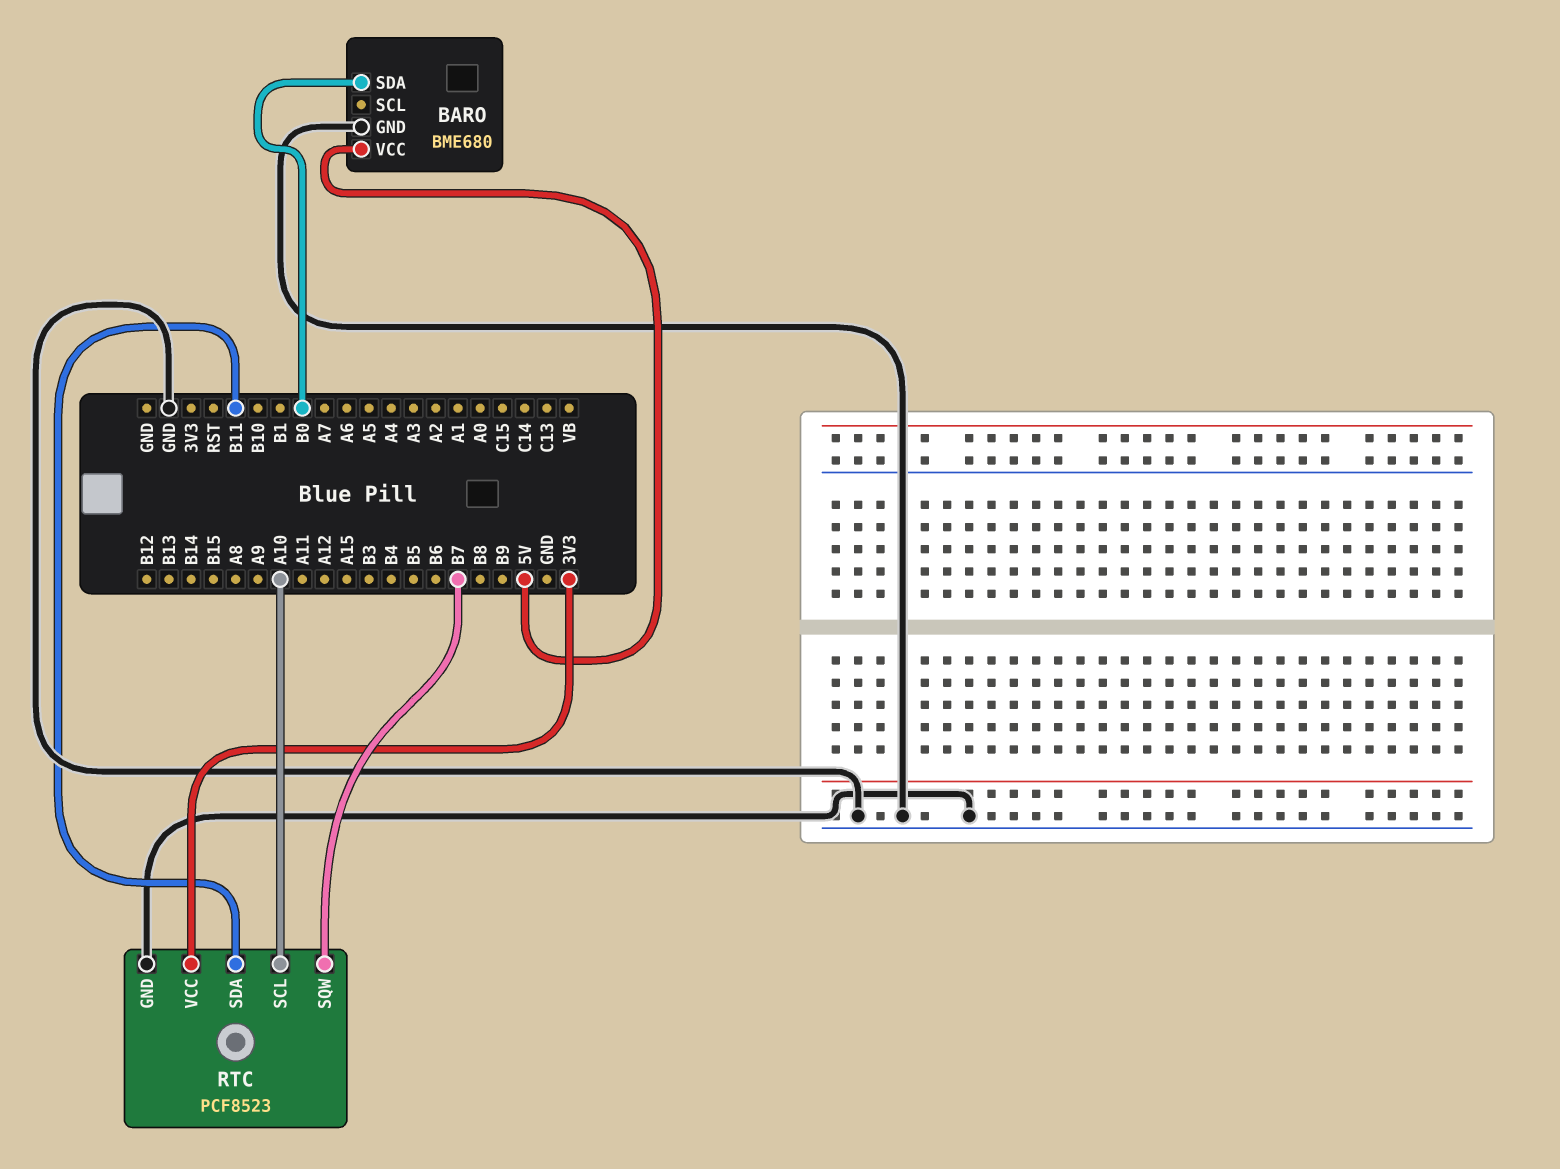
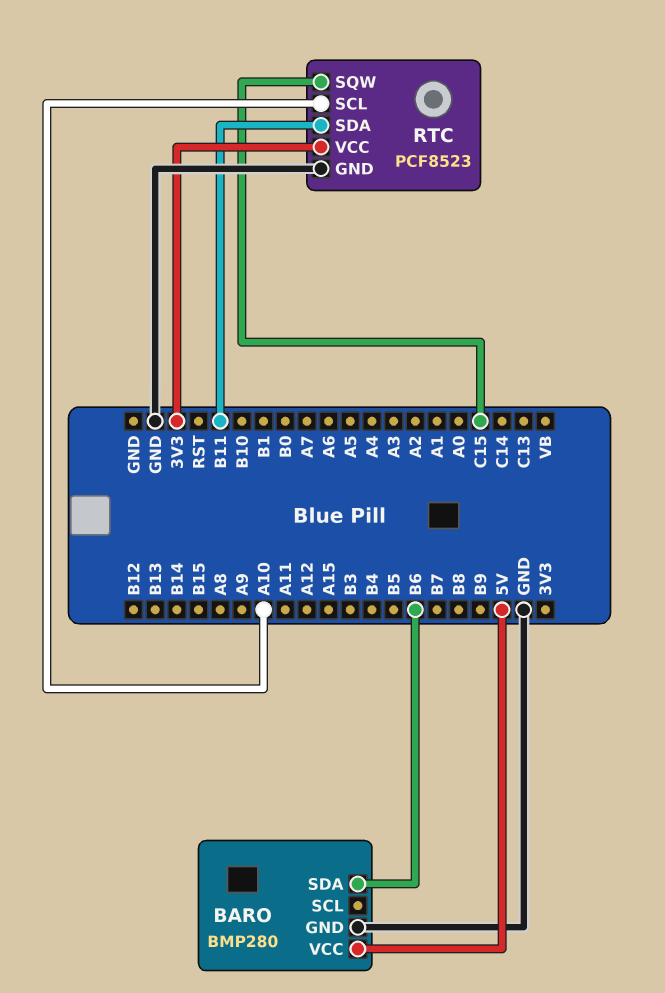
BARO: BME680 -> BMP280
BARO pin SDA: B0 -> B6
RTC pin SQW: B7 -> C15

